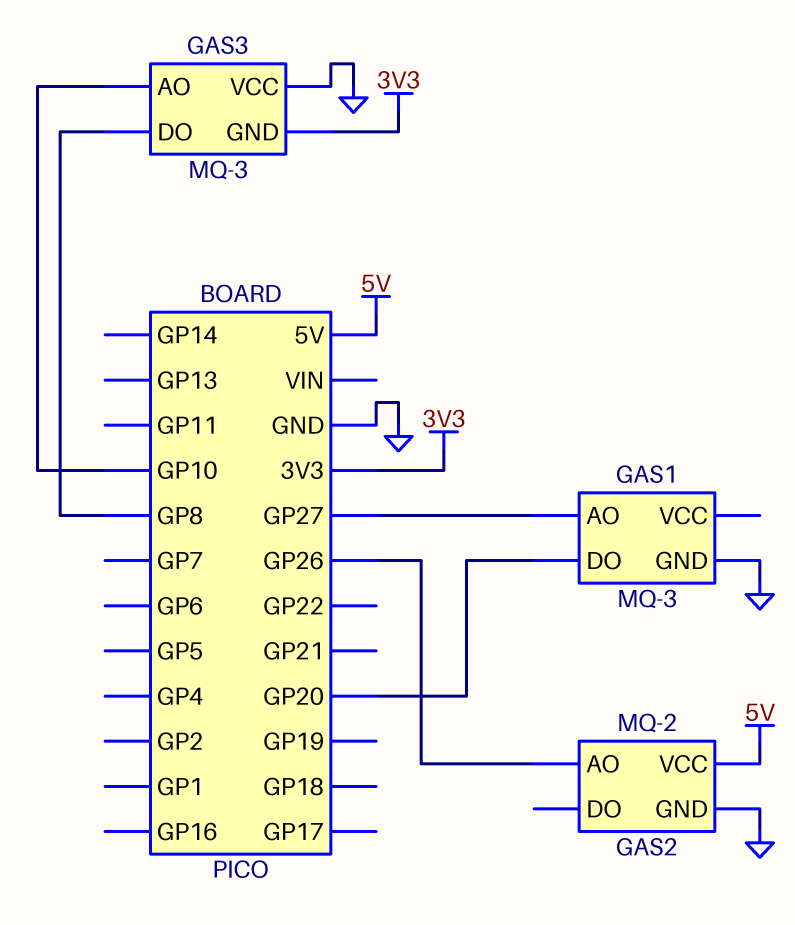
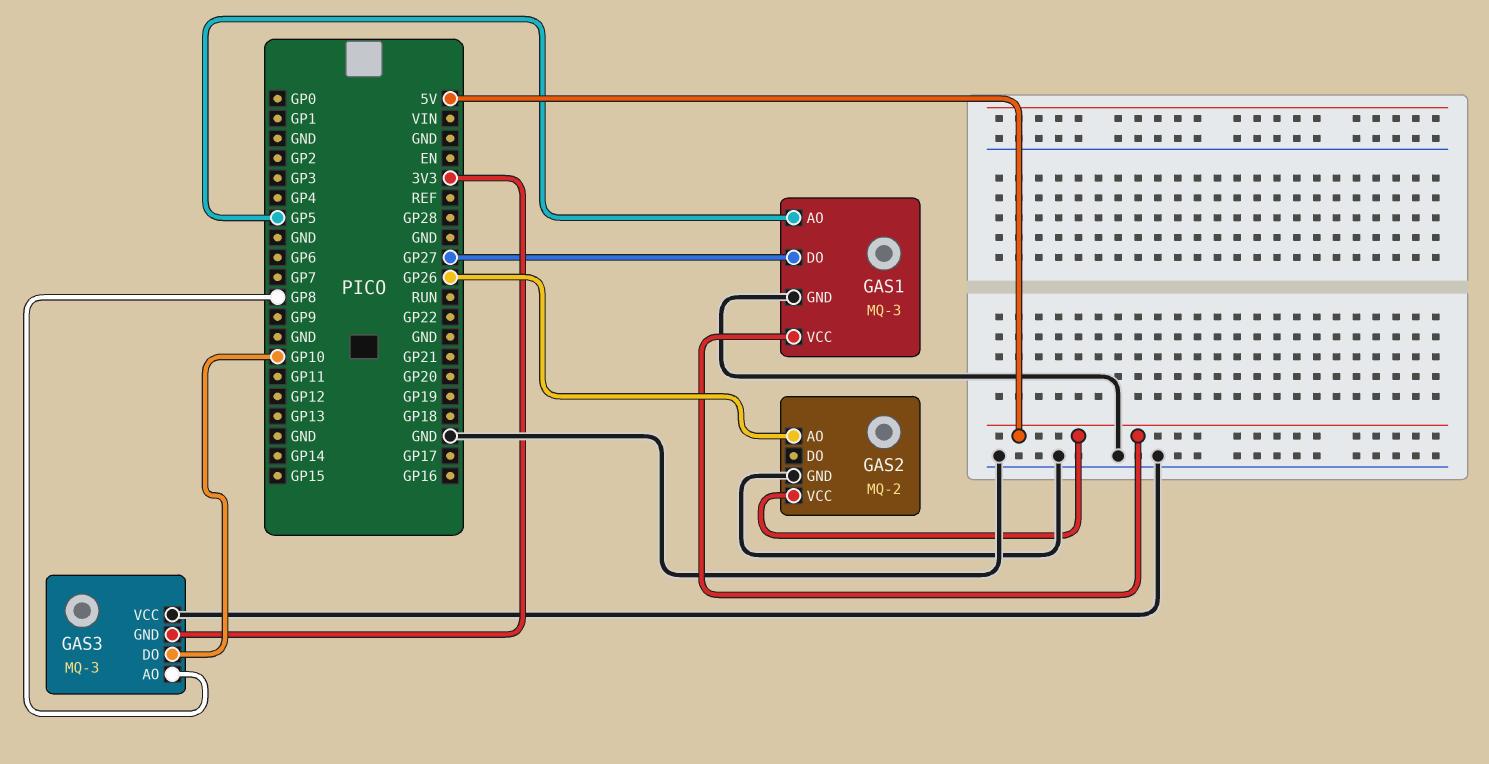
GAS1 pin AO: GP27 -> GP5
GAS1 pin DO: GP20 -> GP27
GAS1 pin VCC: none -> 5V
GAS3 pin AO: GP10 -> GP8
GAS3 pin DO: GP8 -> GP10

